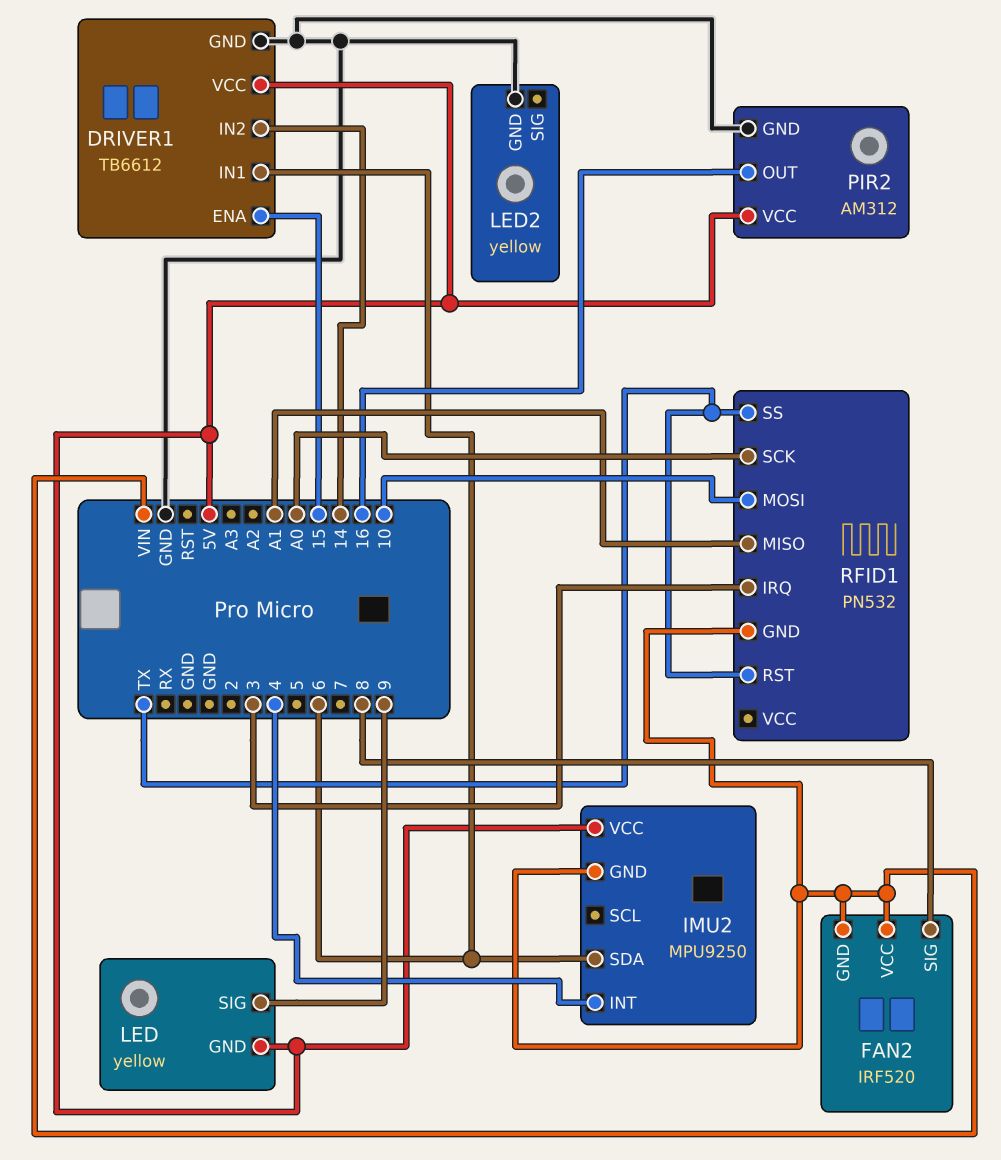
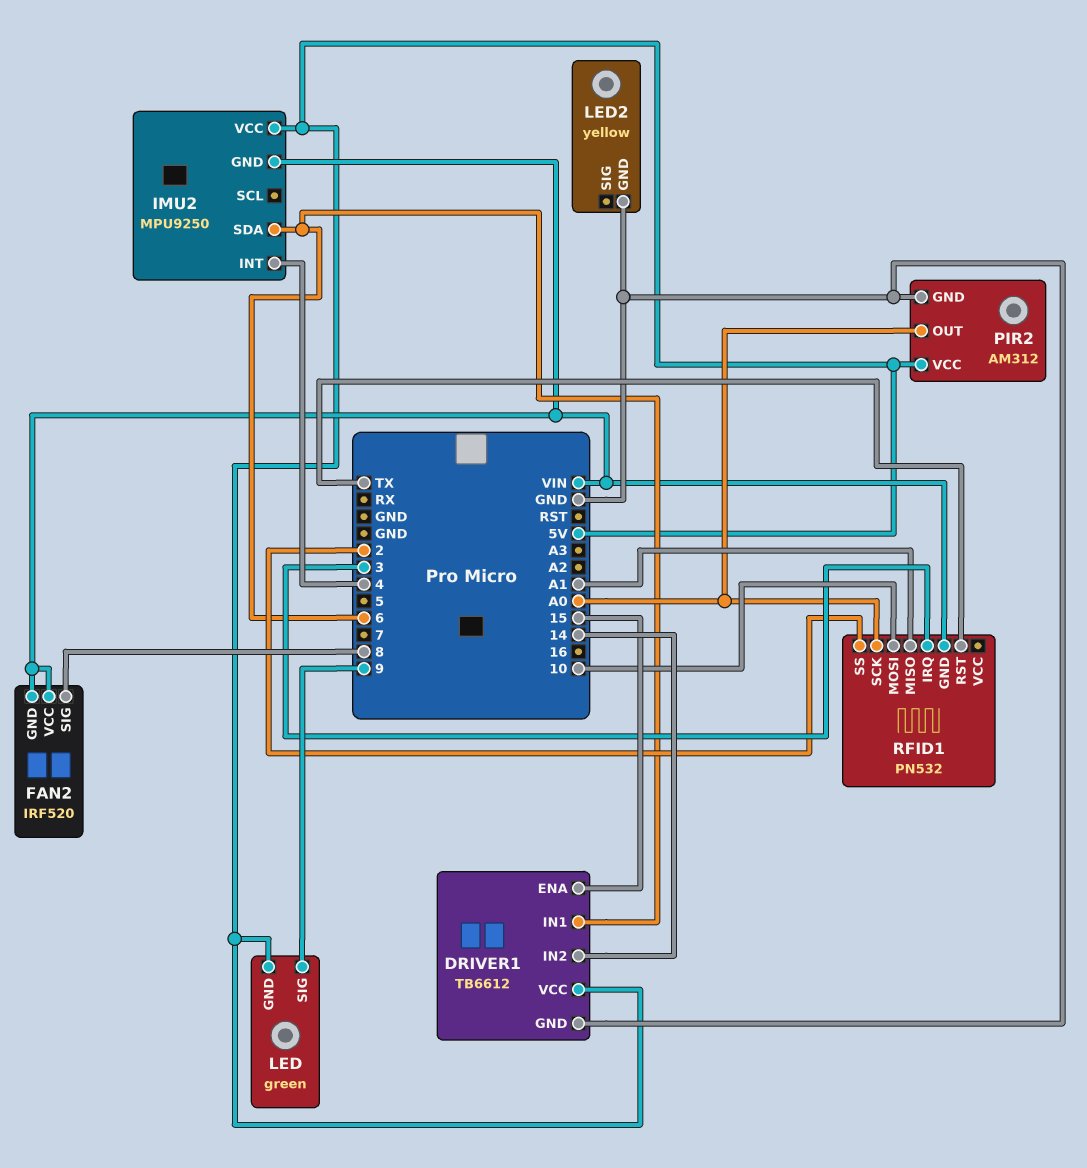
LED: yellow -> green
PIR2 pin OUT: 16 -> A0
RFID1 pin SS: TX -> 2

